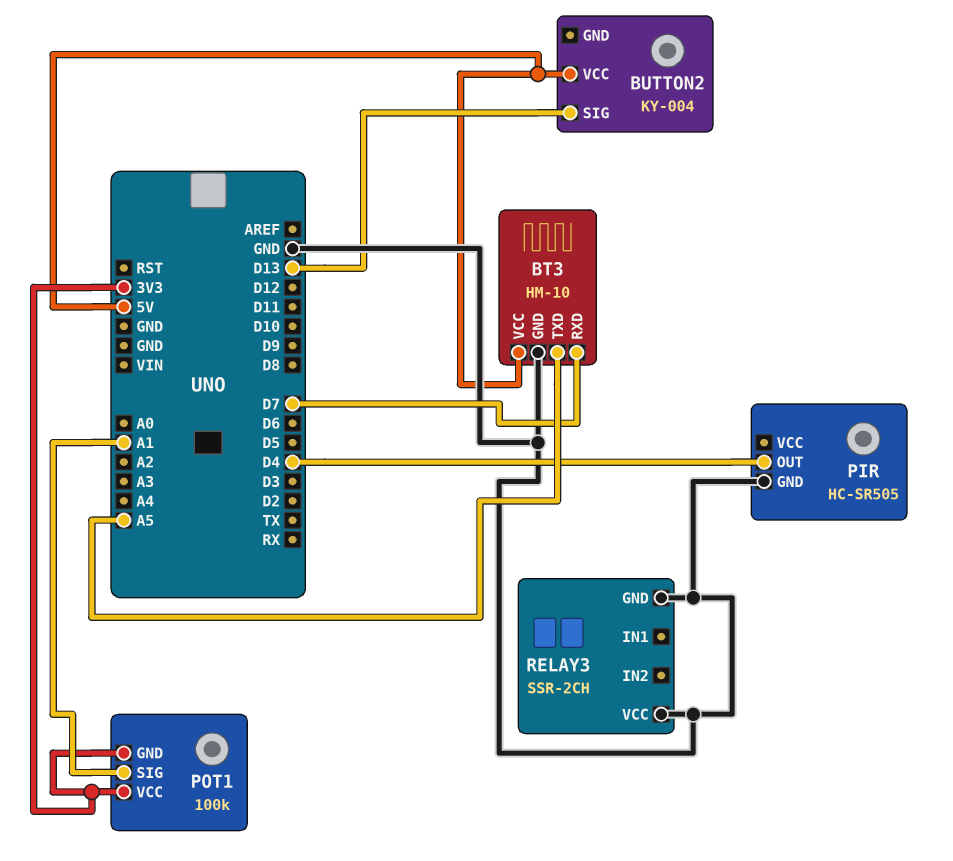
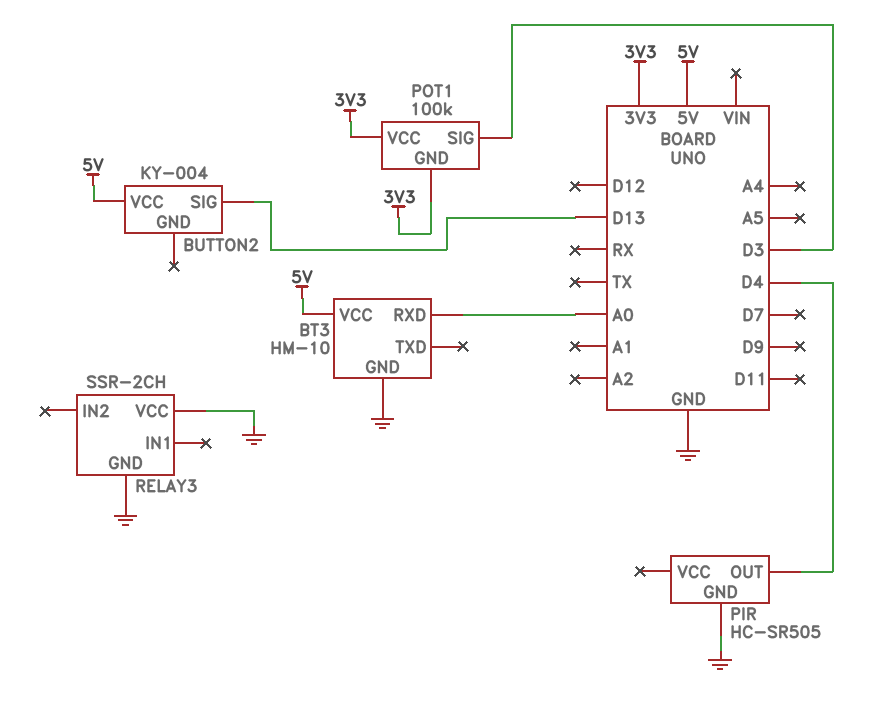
BT3 pin RXD: D7 -> A0
BT3 pin TXD: A5 -> none
POT1 pin SIG: A1 -> D3

